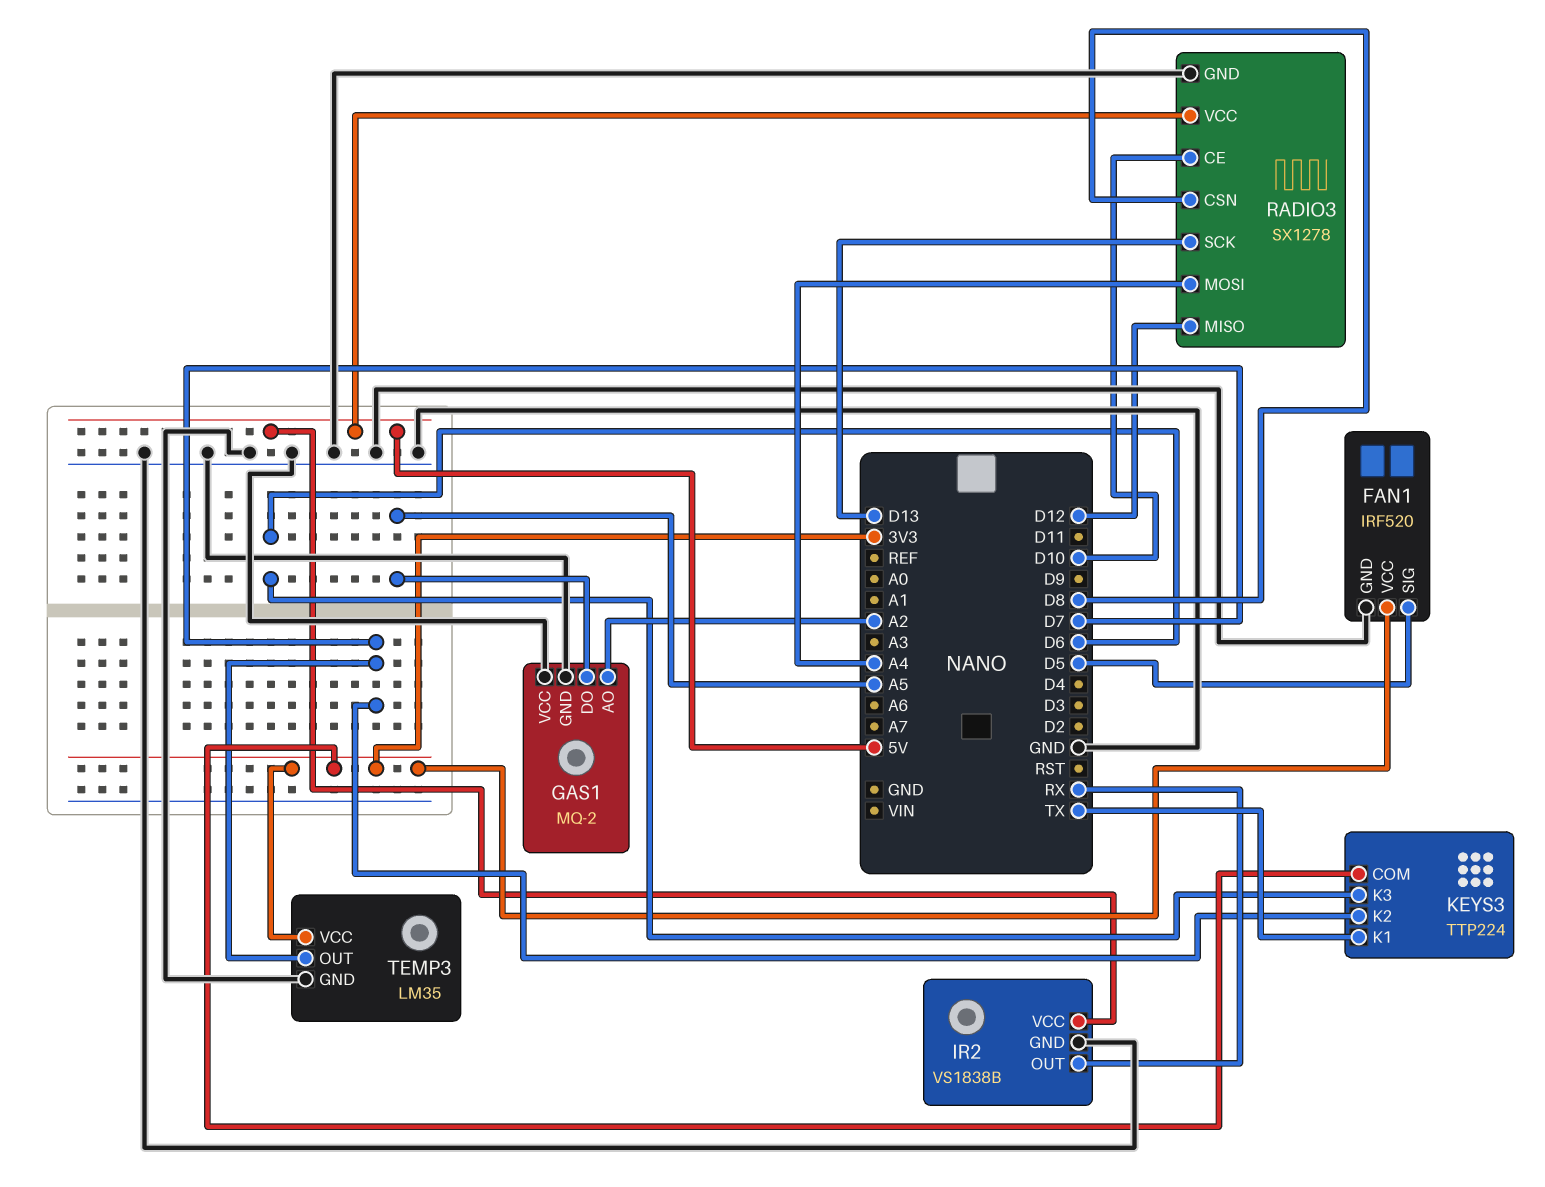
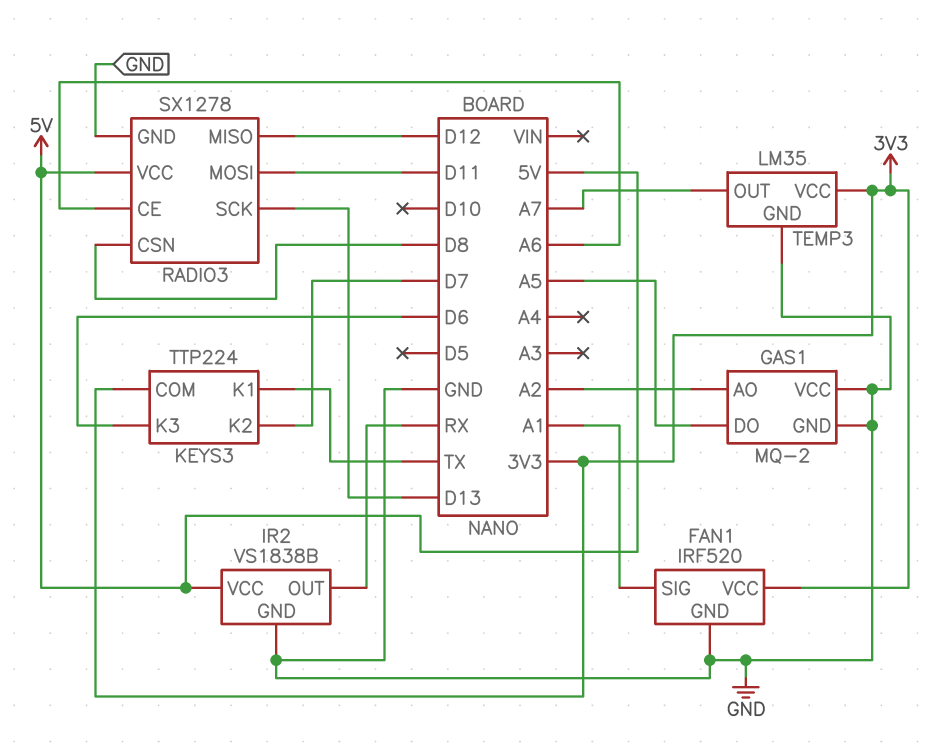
FAN1 pin SIG: D5 -> A1
RADIO3 pin CE: D10 -> A6
RADIO3 pin MOSI: A4 -> D11
TEMP3 pin OUT: D7 -> A7

